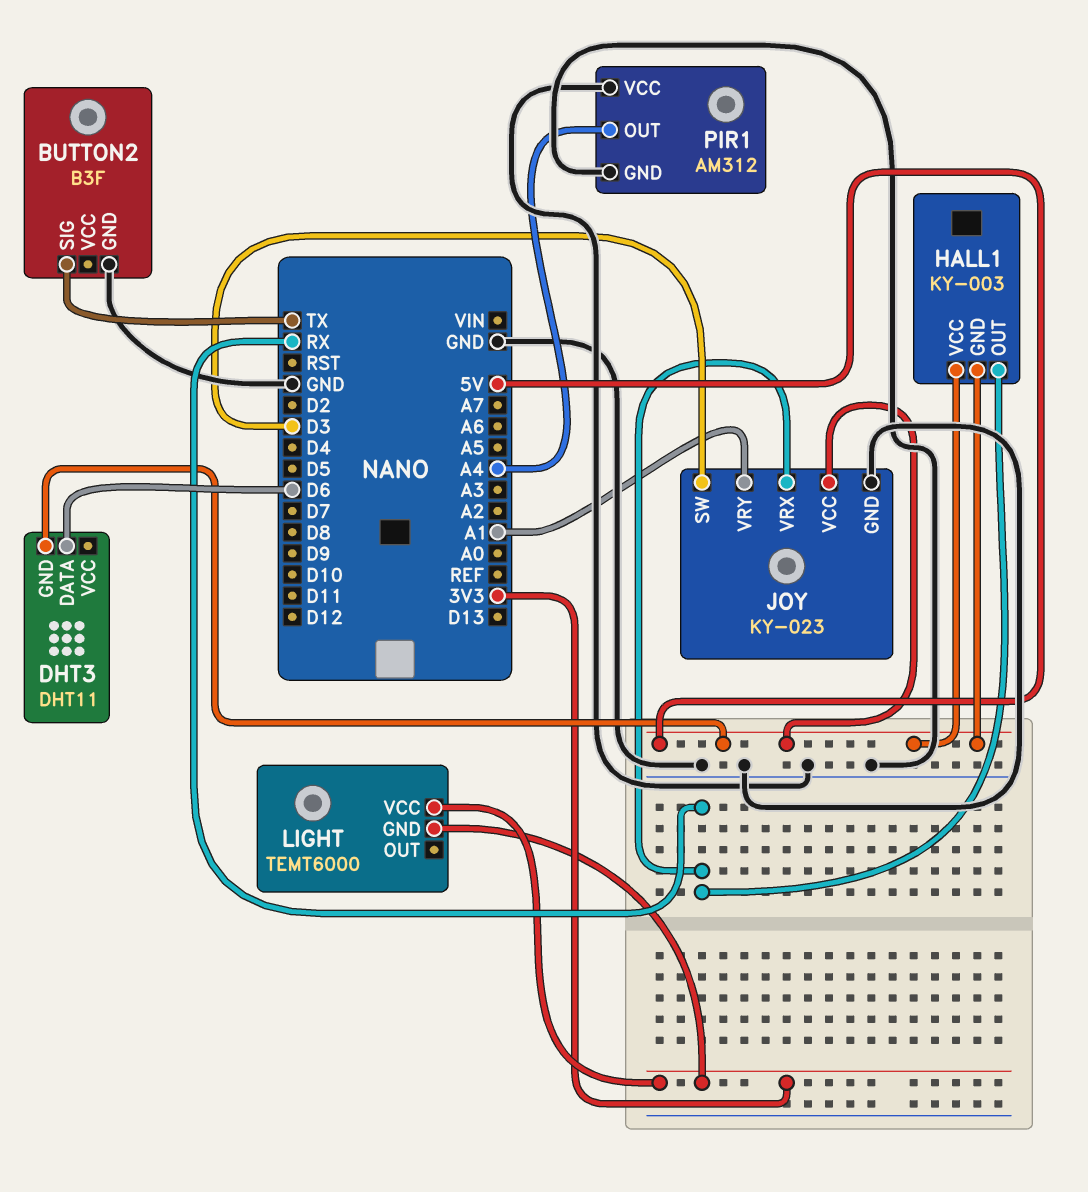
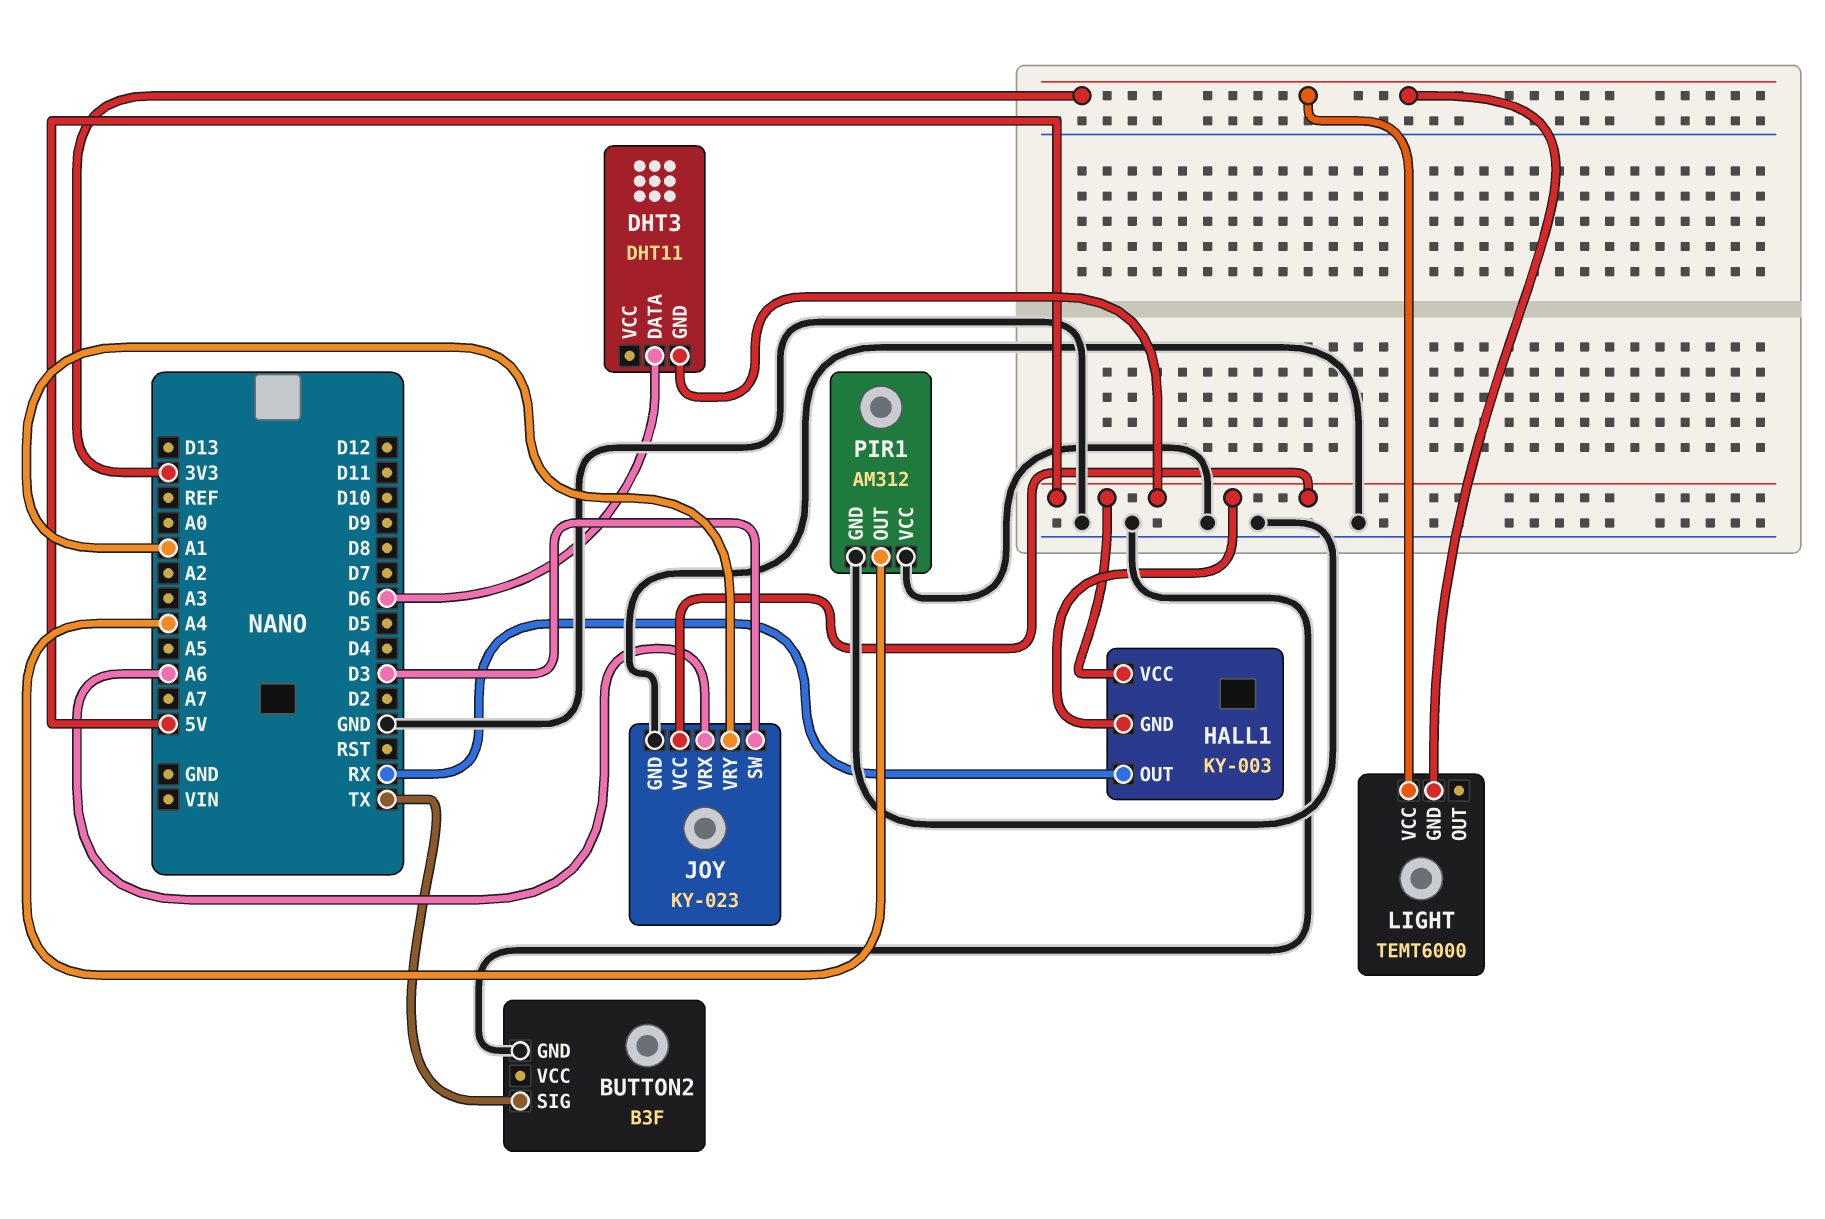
JOY pin VRX: RX -> A6

